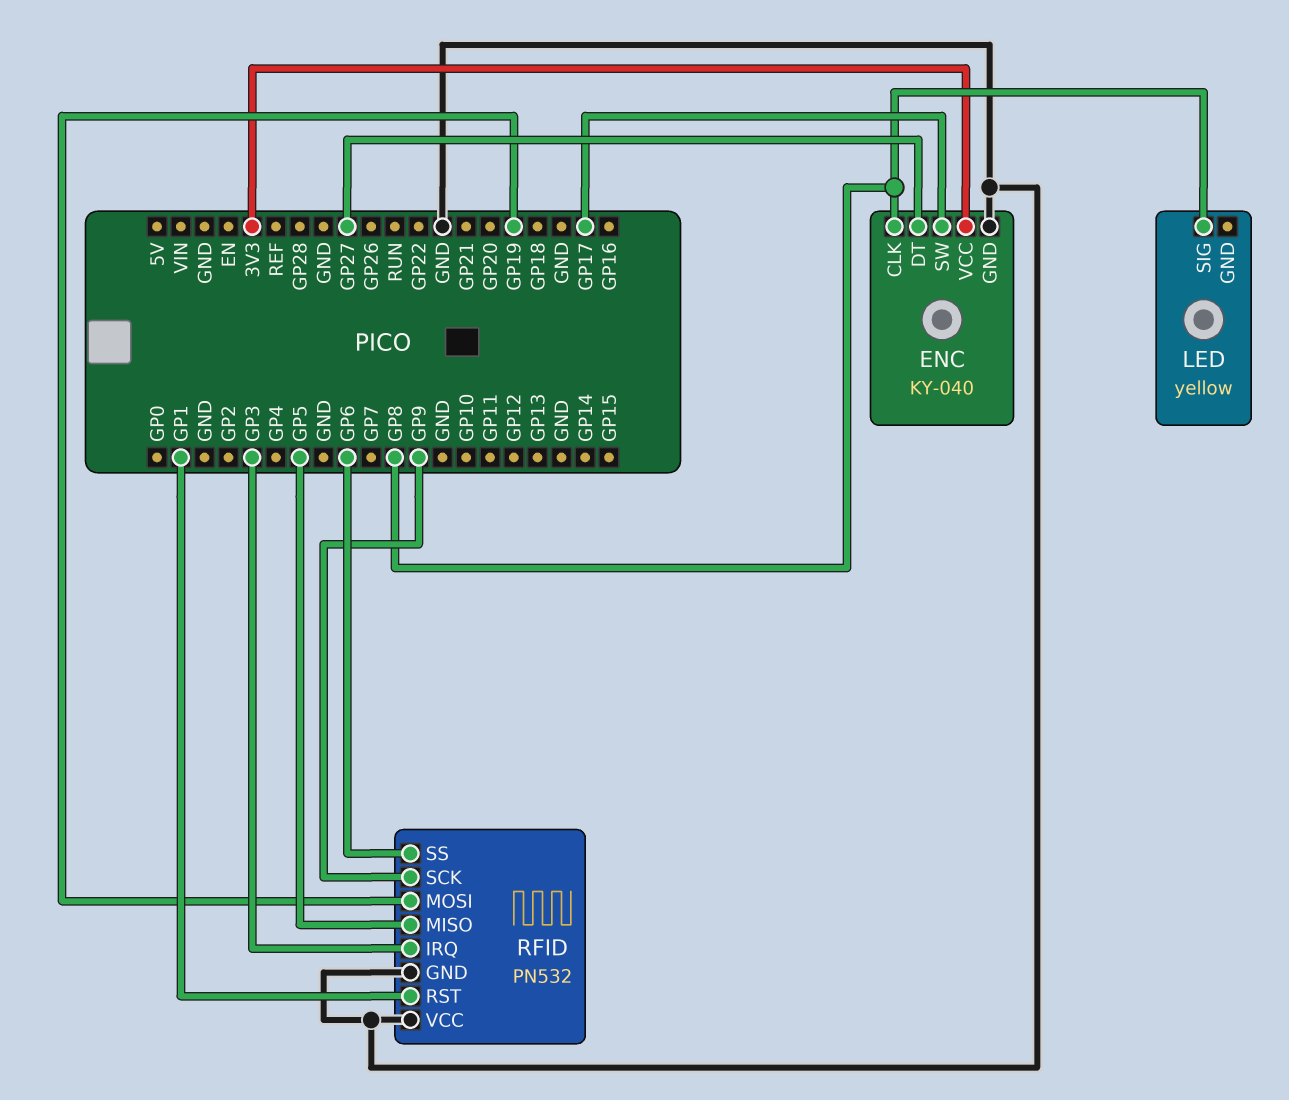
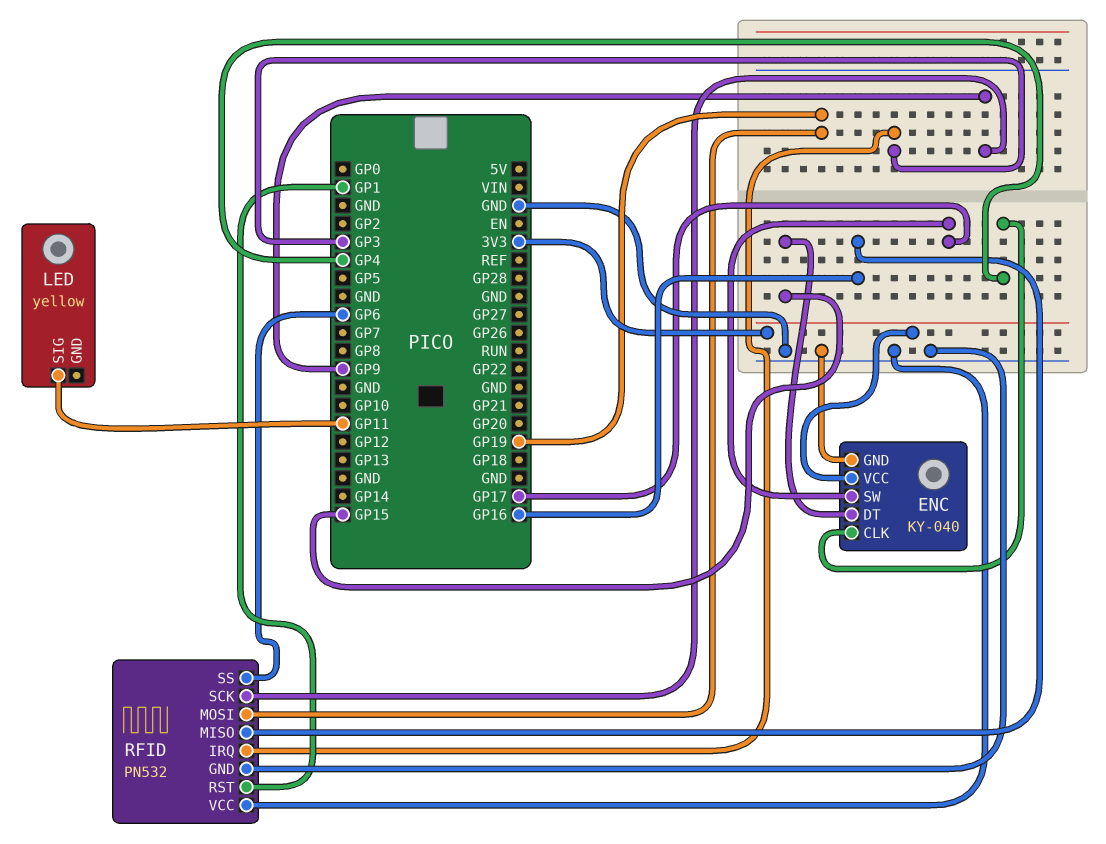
ENC pin CLK: GP8 -> GP4
ENC pin DT: GP27 -> GP15
LED pin SIG: GP8 -> GP11
RFID pin MISO: GP5 -> GP16

